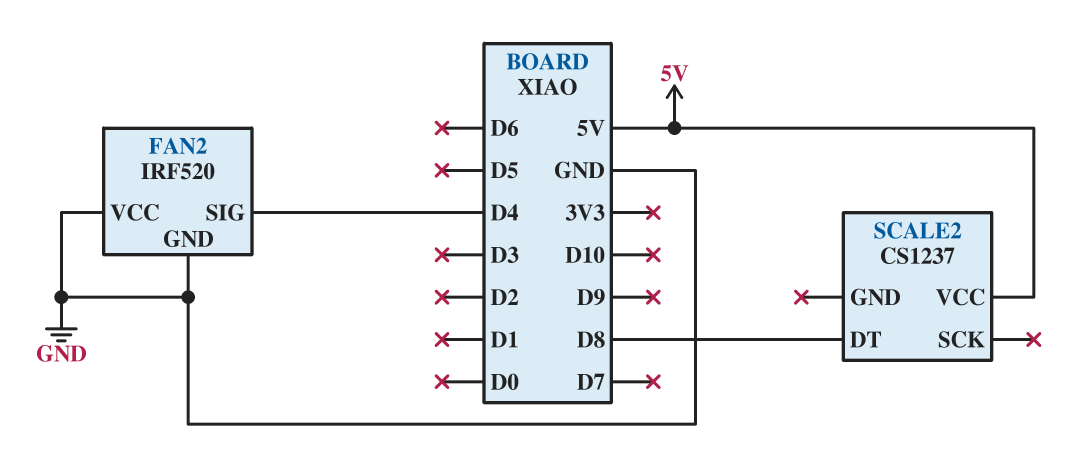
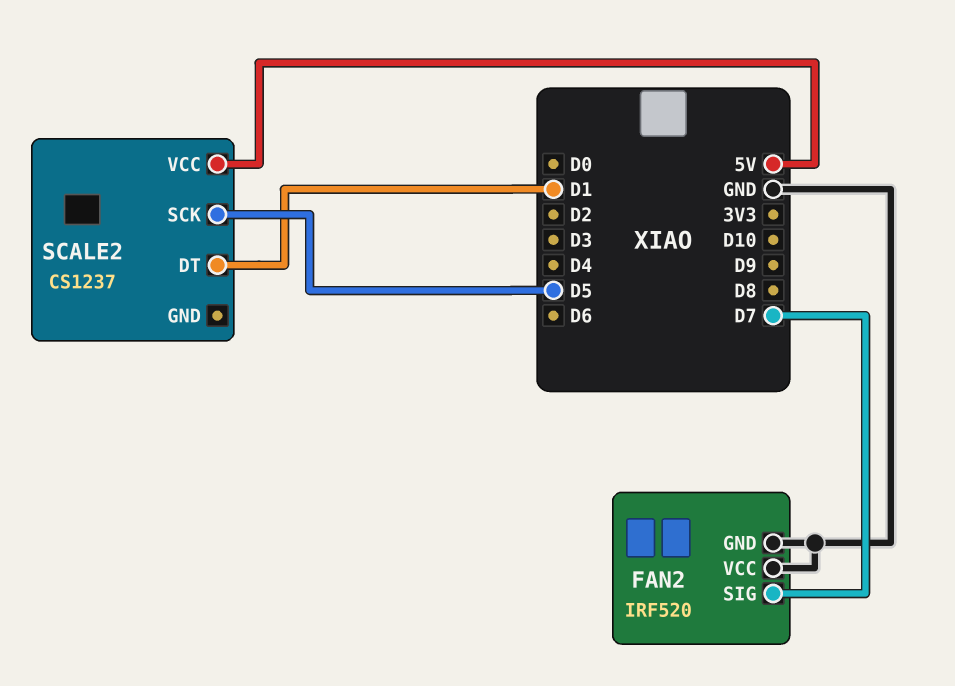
FAN2 pin SIG: D4 -> D7
SCALE2 pin DT: D8 -> D1
SCALE2 pin SCK: none -> D5

